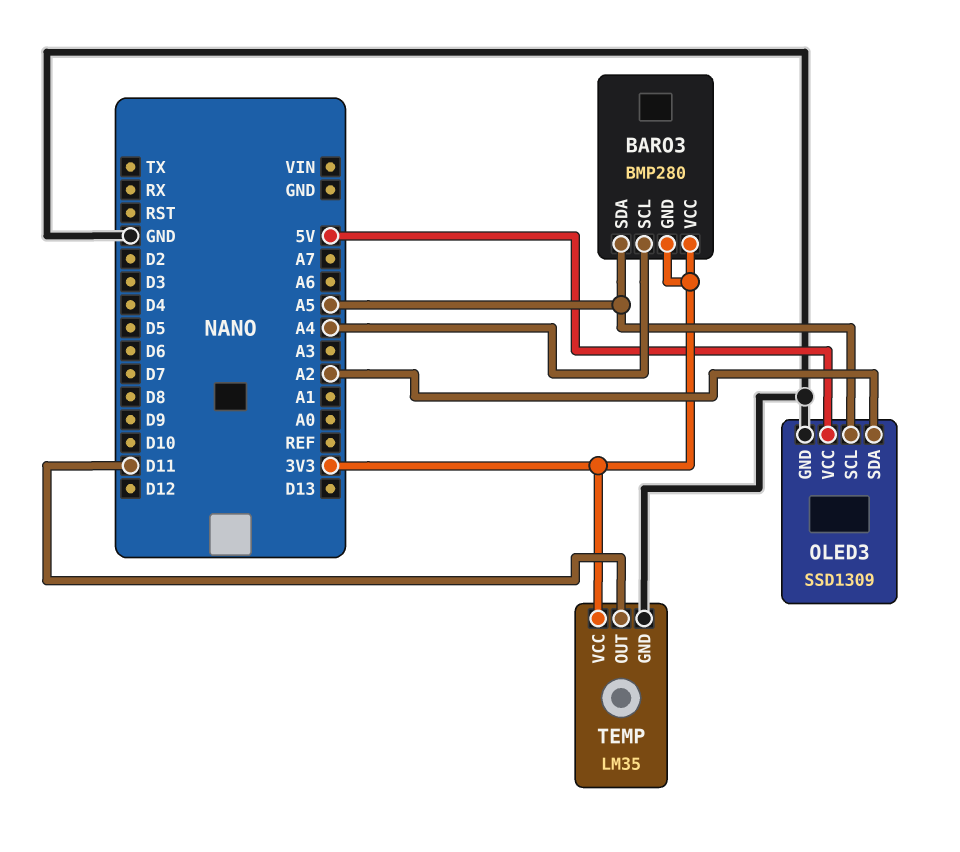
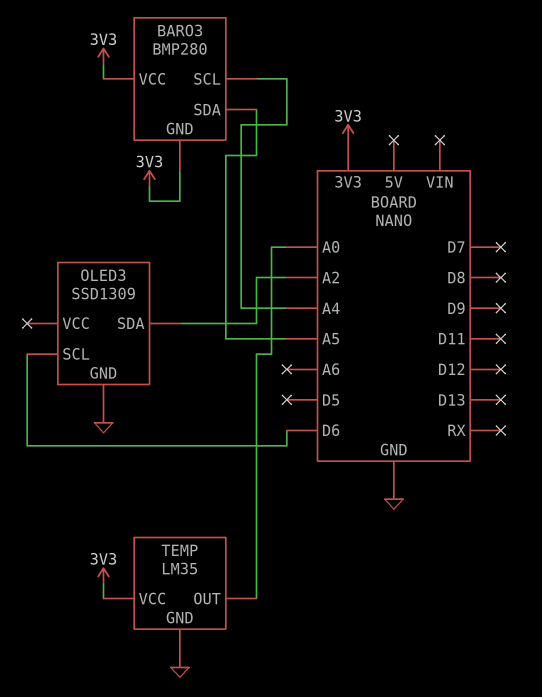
OLED3 pin SCL: A5 -> D6
OLED3 pin VCC: 5V -> none
TEMP pin OUT: D11 -> A0

